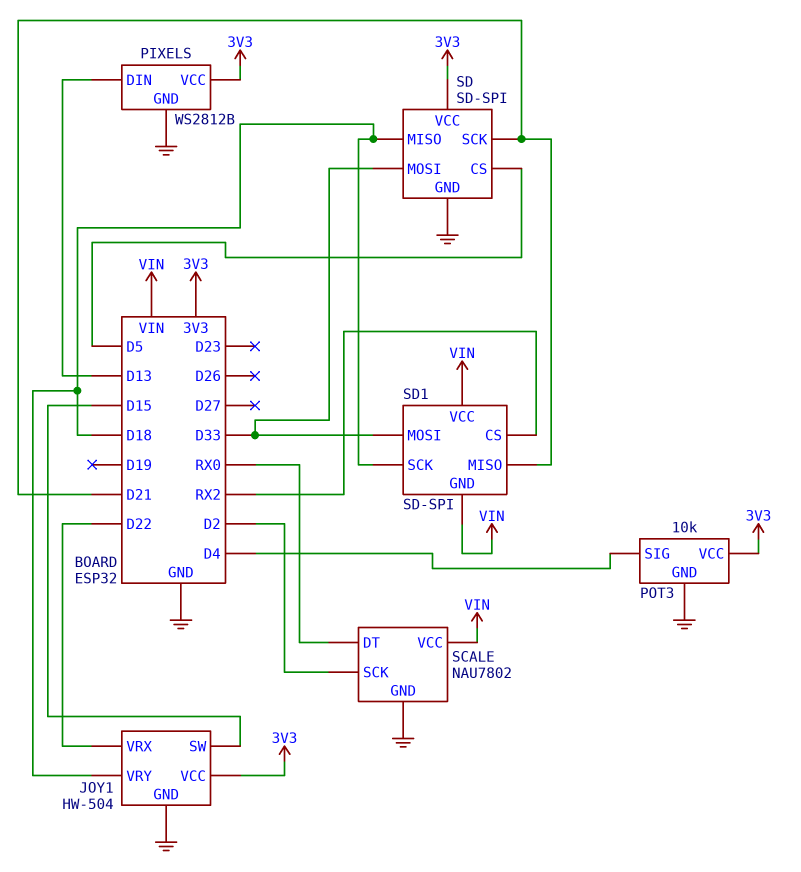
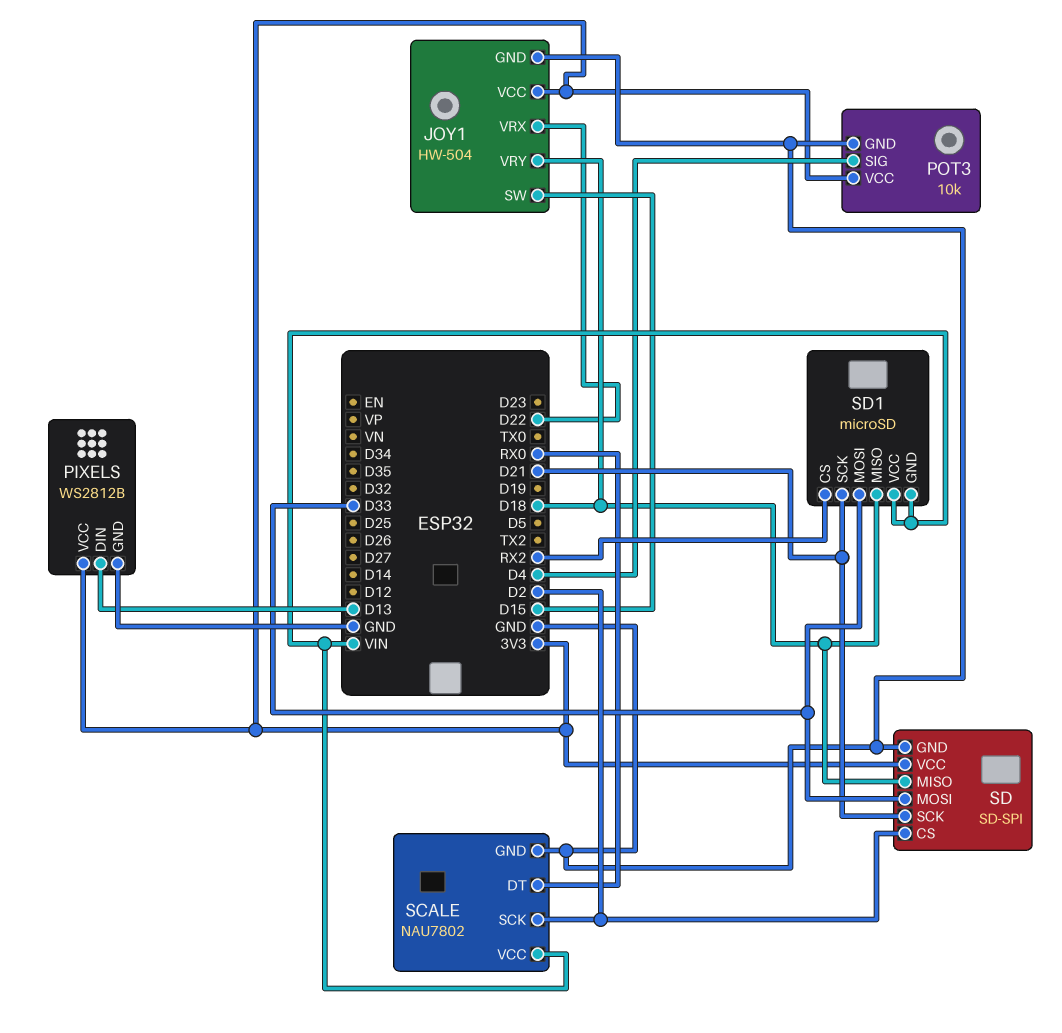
SD pin CS: D5 -> D2
SD1: SD-SPI -> microSD
SD1 pin MISO: D21 -> D18
SD1 pin SCK: D18 -> D21

